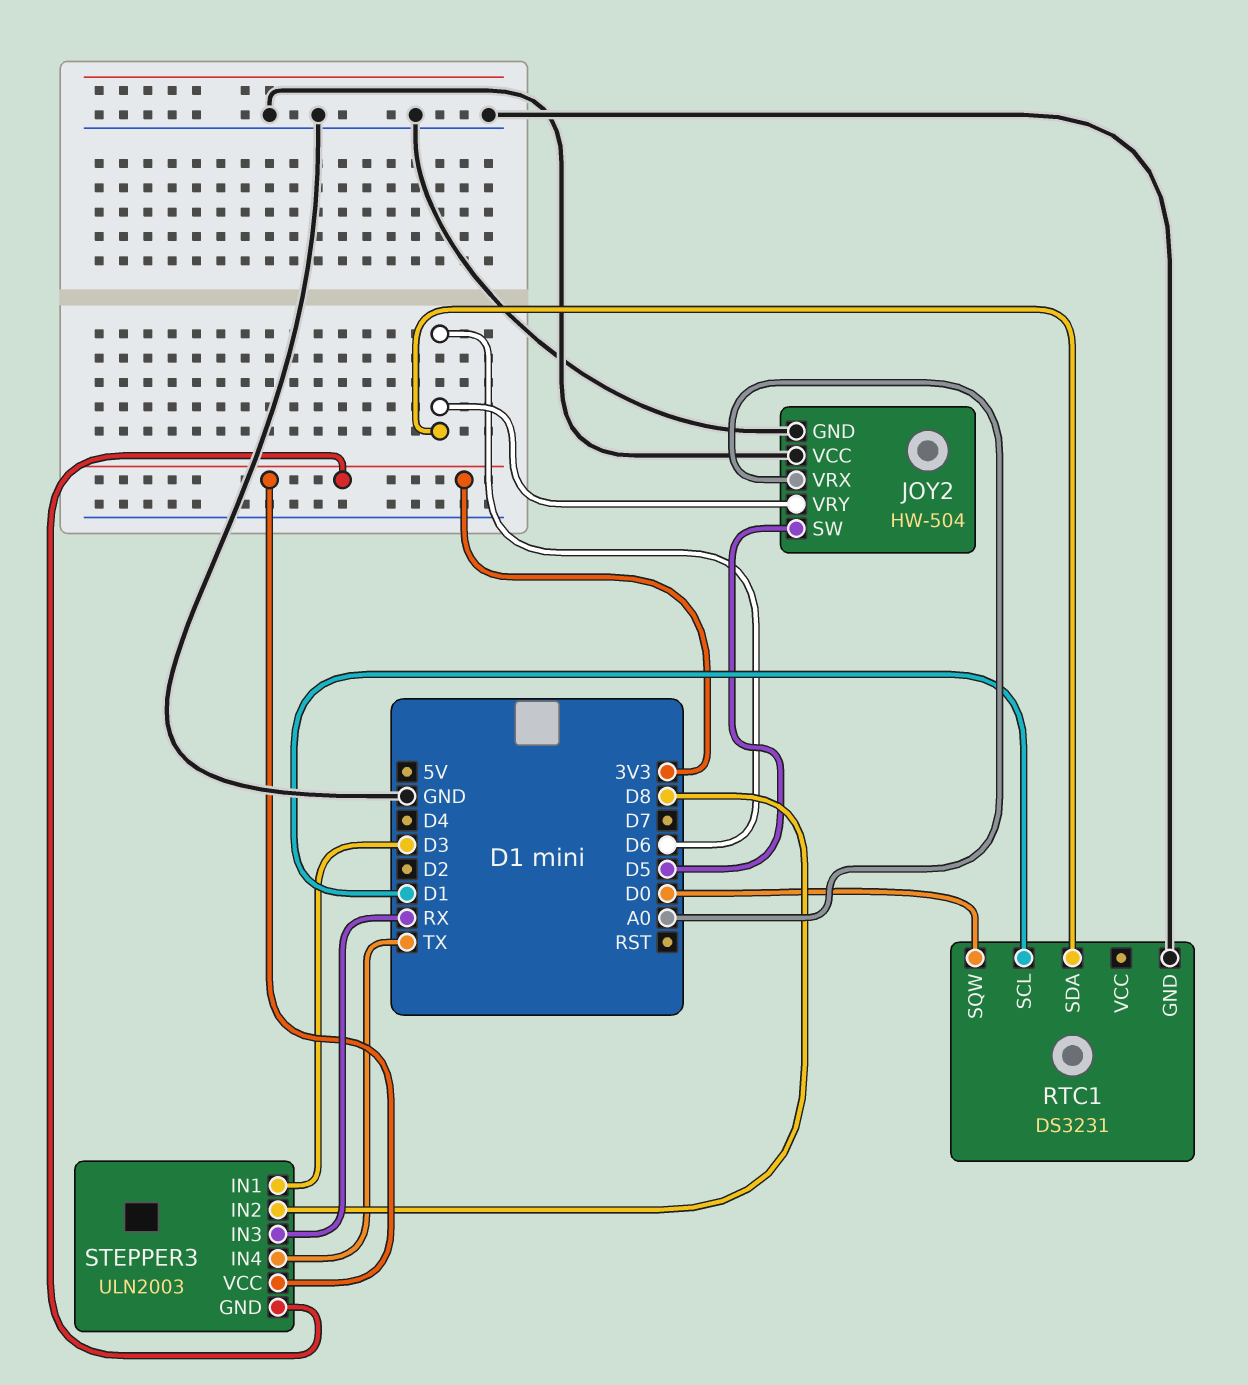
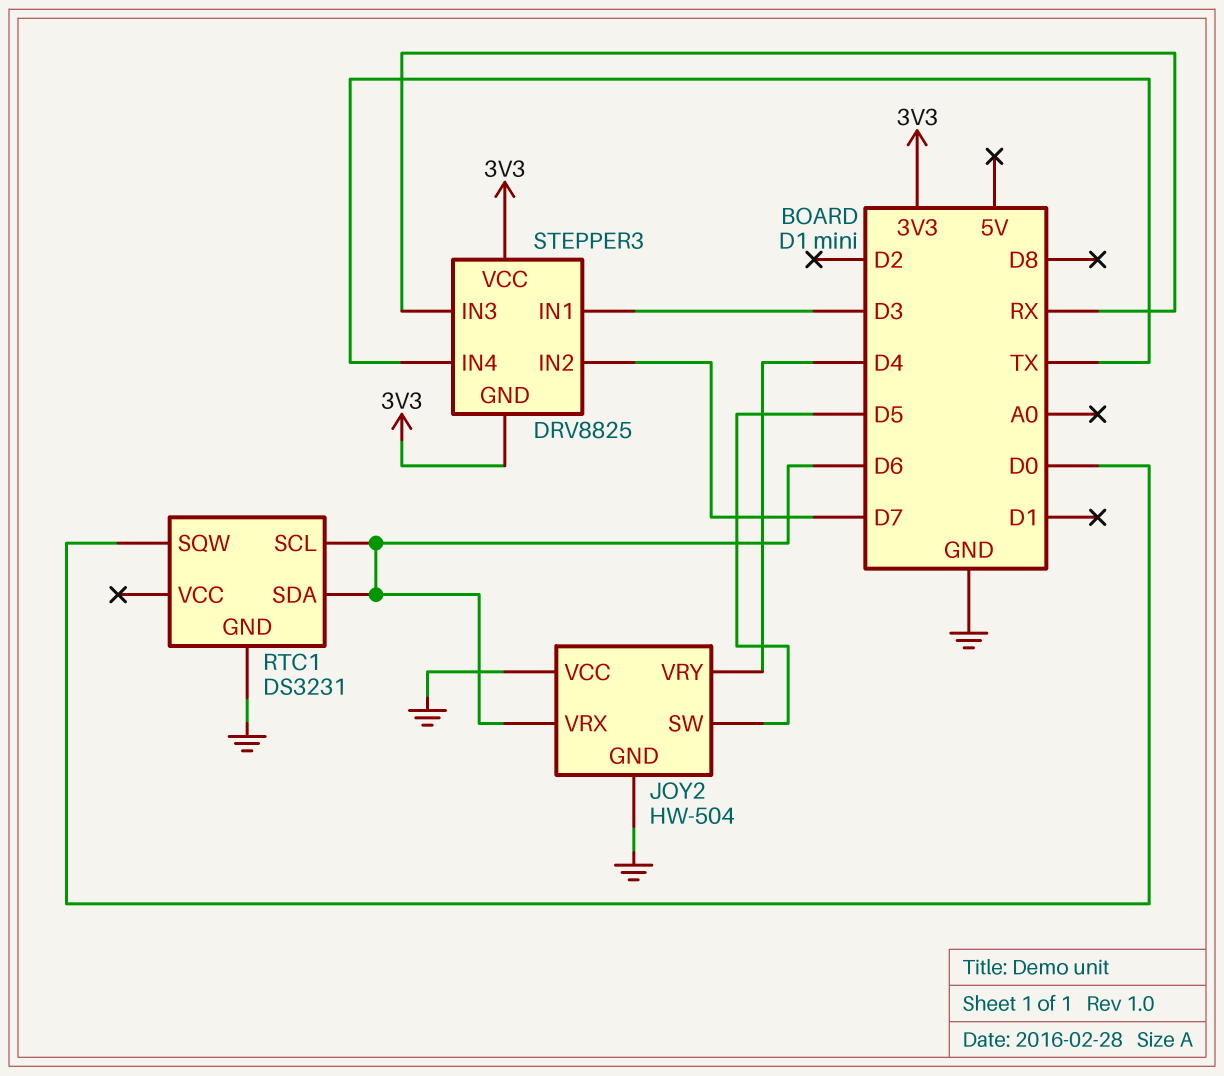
JOY2 pin VRX: A0 -> D6
JOY2 pin VRY: D6 -> D4
RTC1 pin SCL: D1 -> D6
STEPPER3: ULN2003 -> DRV8825
STEPPER3 pin IN2: D8 -> D7

